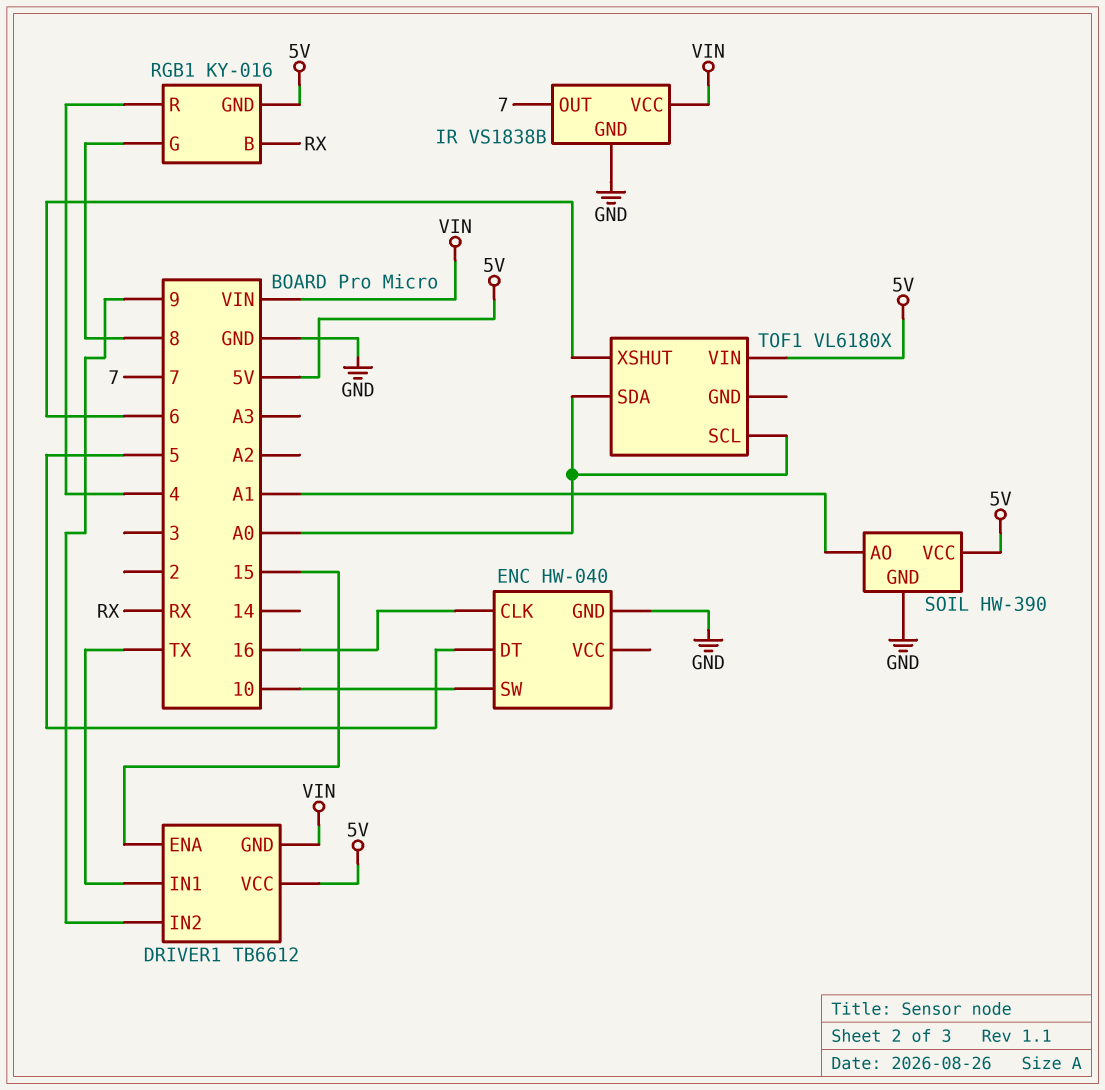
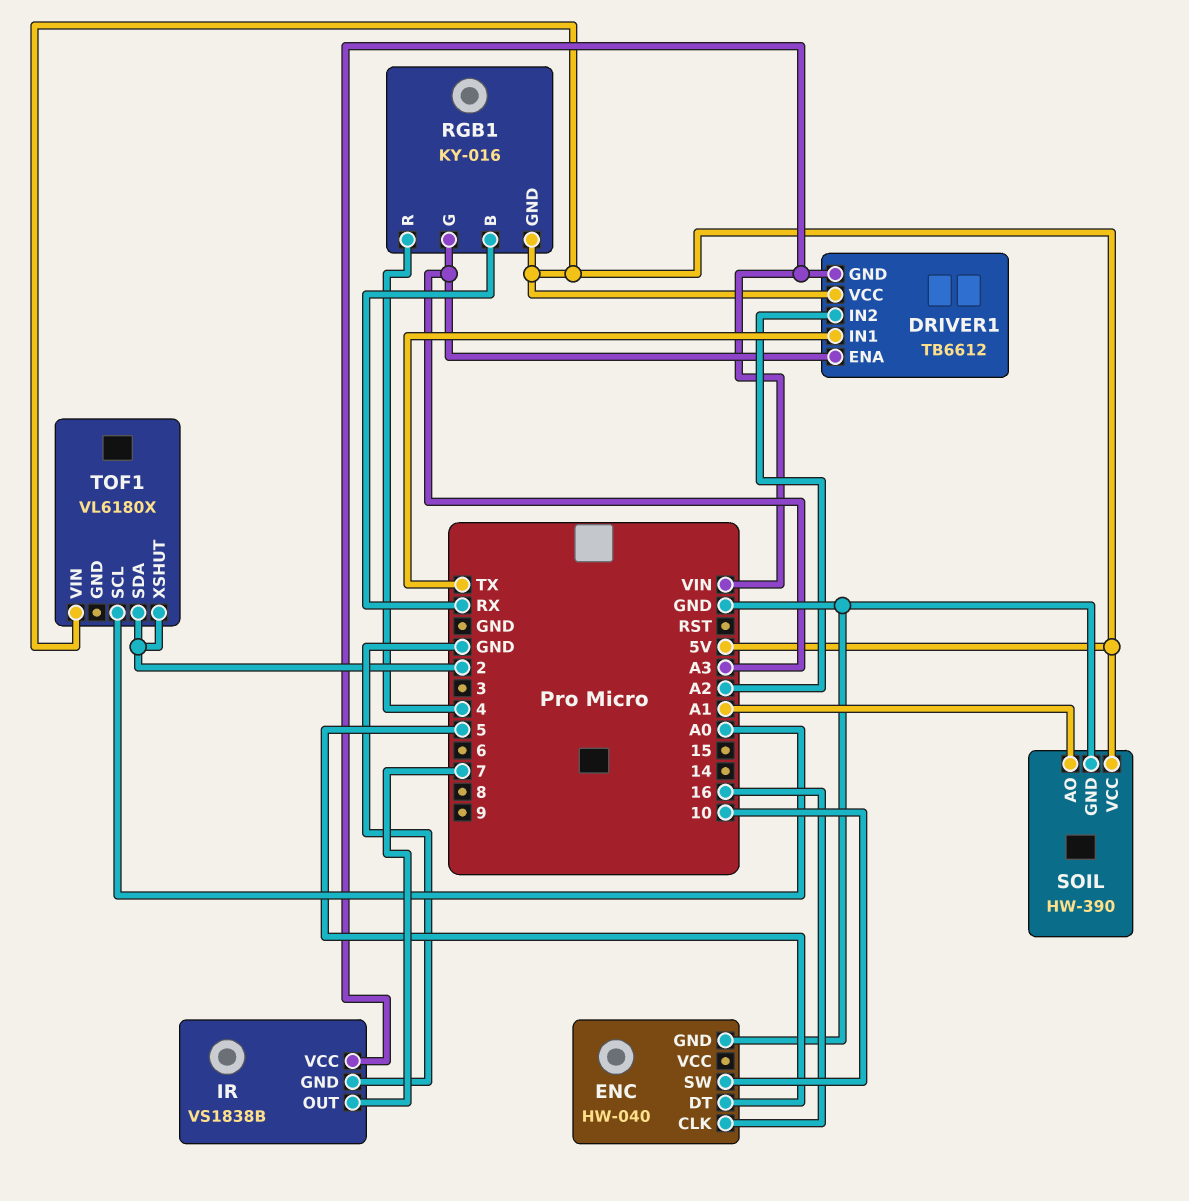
DRIVER1 pin ENA: 15 -> A3
DRIVER1 pin IN2: 9 -> A2
RGB1 pin G: 8 -> A3
TOF1 pin SDA: A0 -> 2
TOF1 pin XSHUT: 6 -> 2

